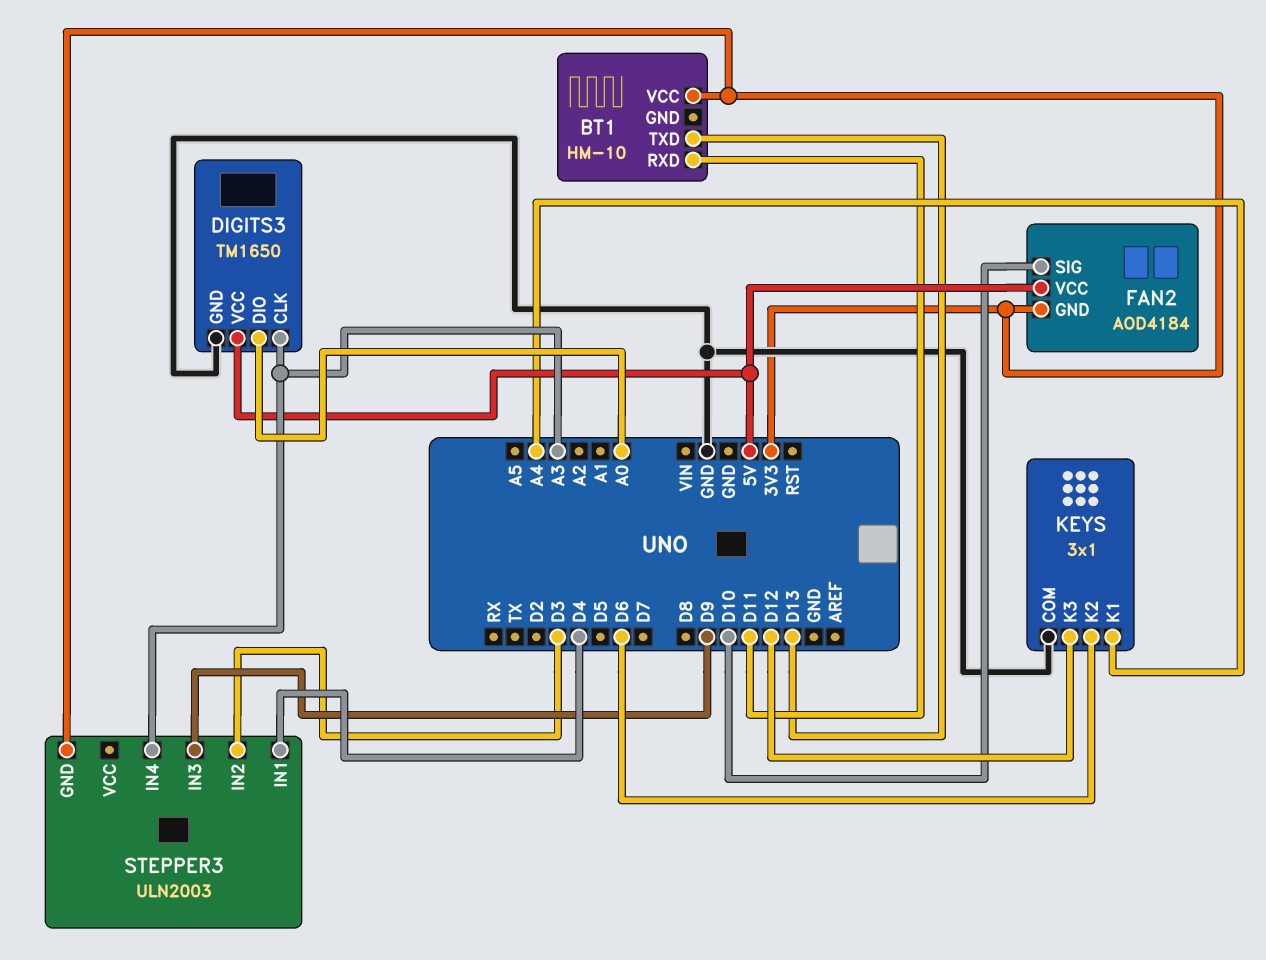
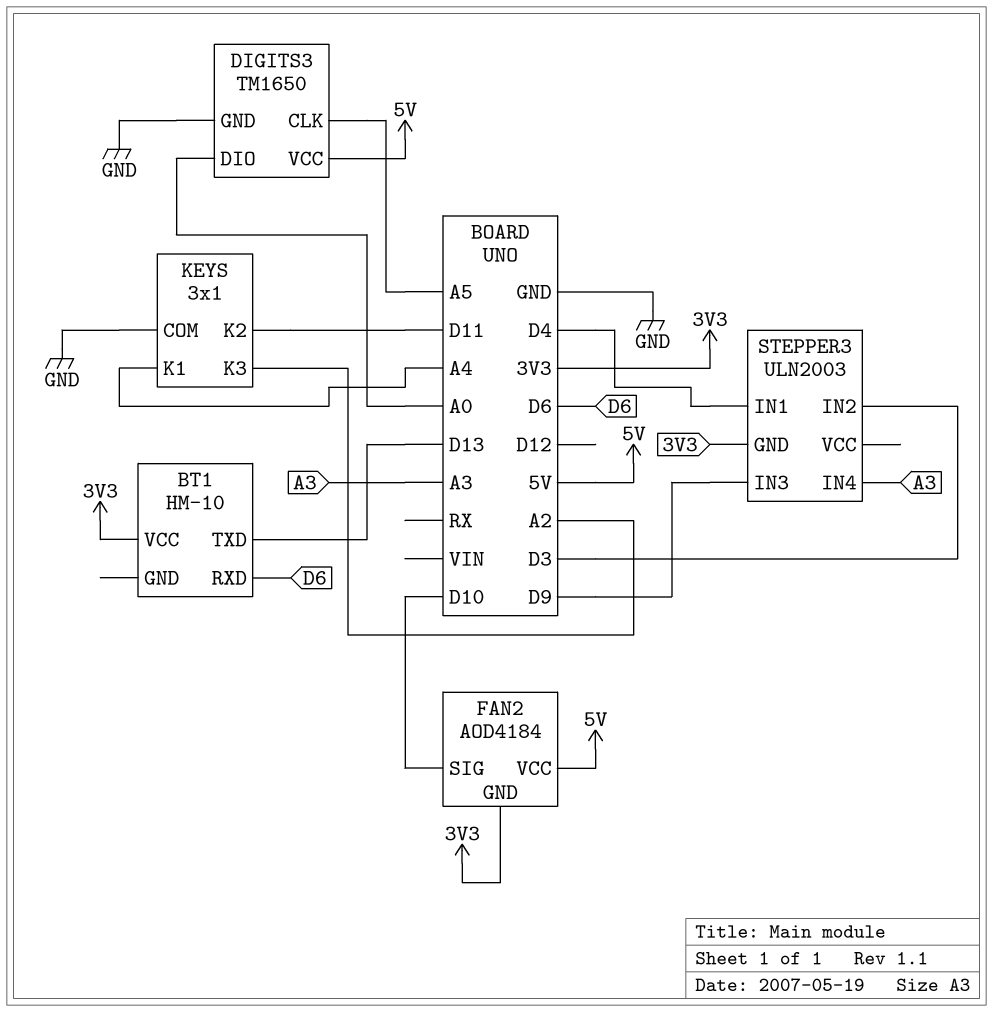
BT1 pin RXD: D11 -> D6
DIGITS3 pin CLK: A3 -> A5
KEYS pin K2: D6 -> D11
KEYS pin K3: D12 -> A2

